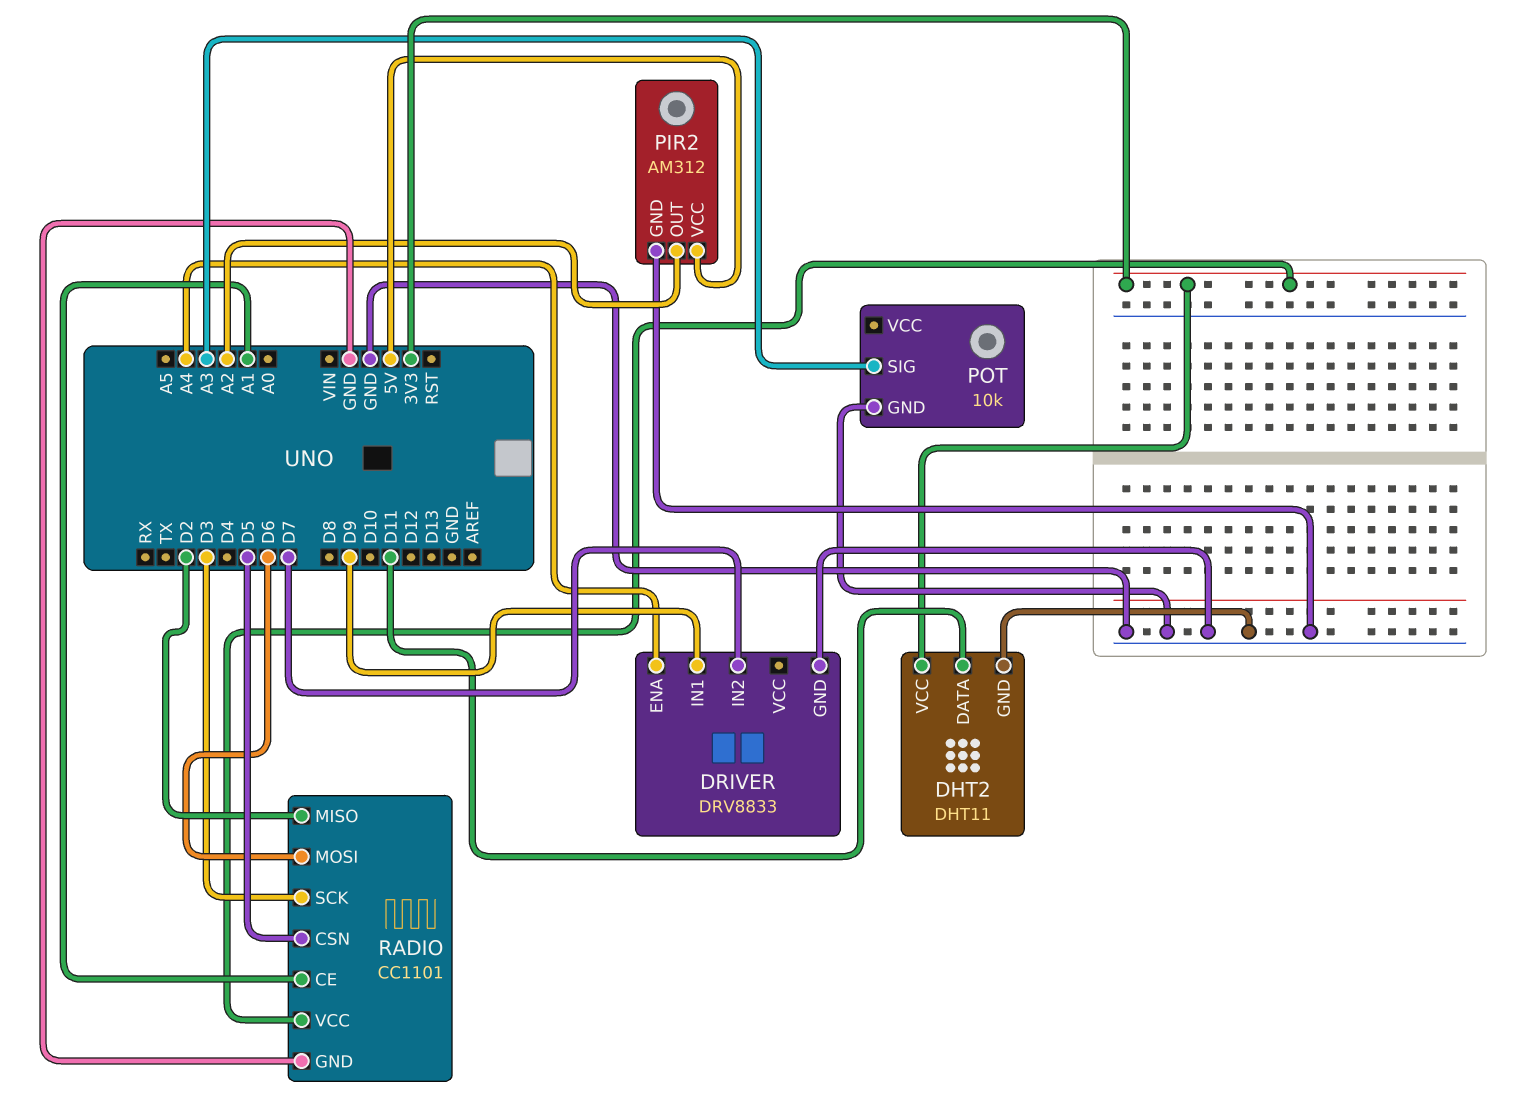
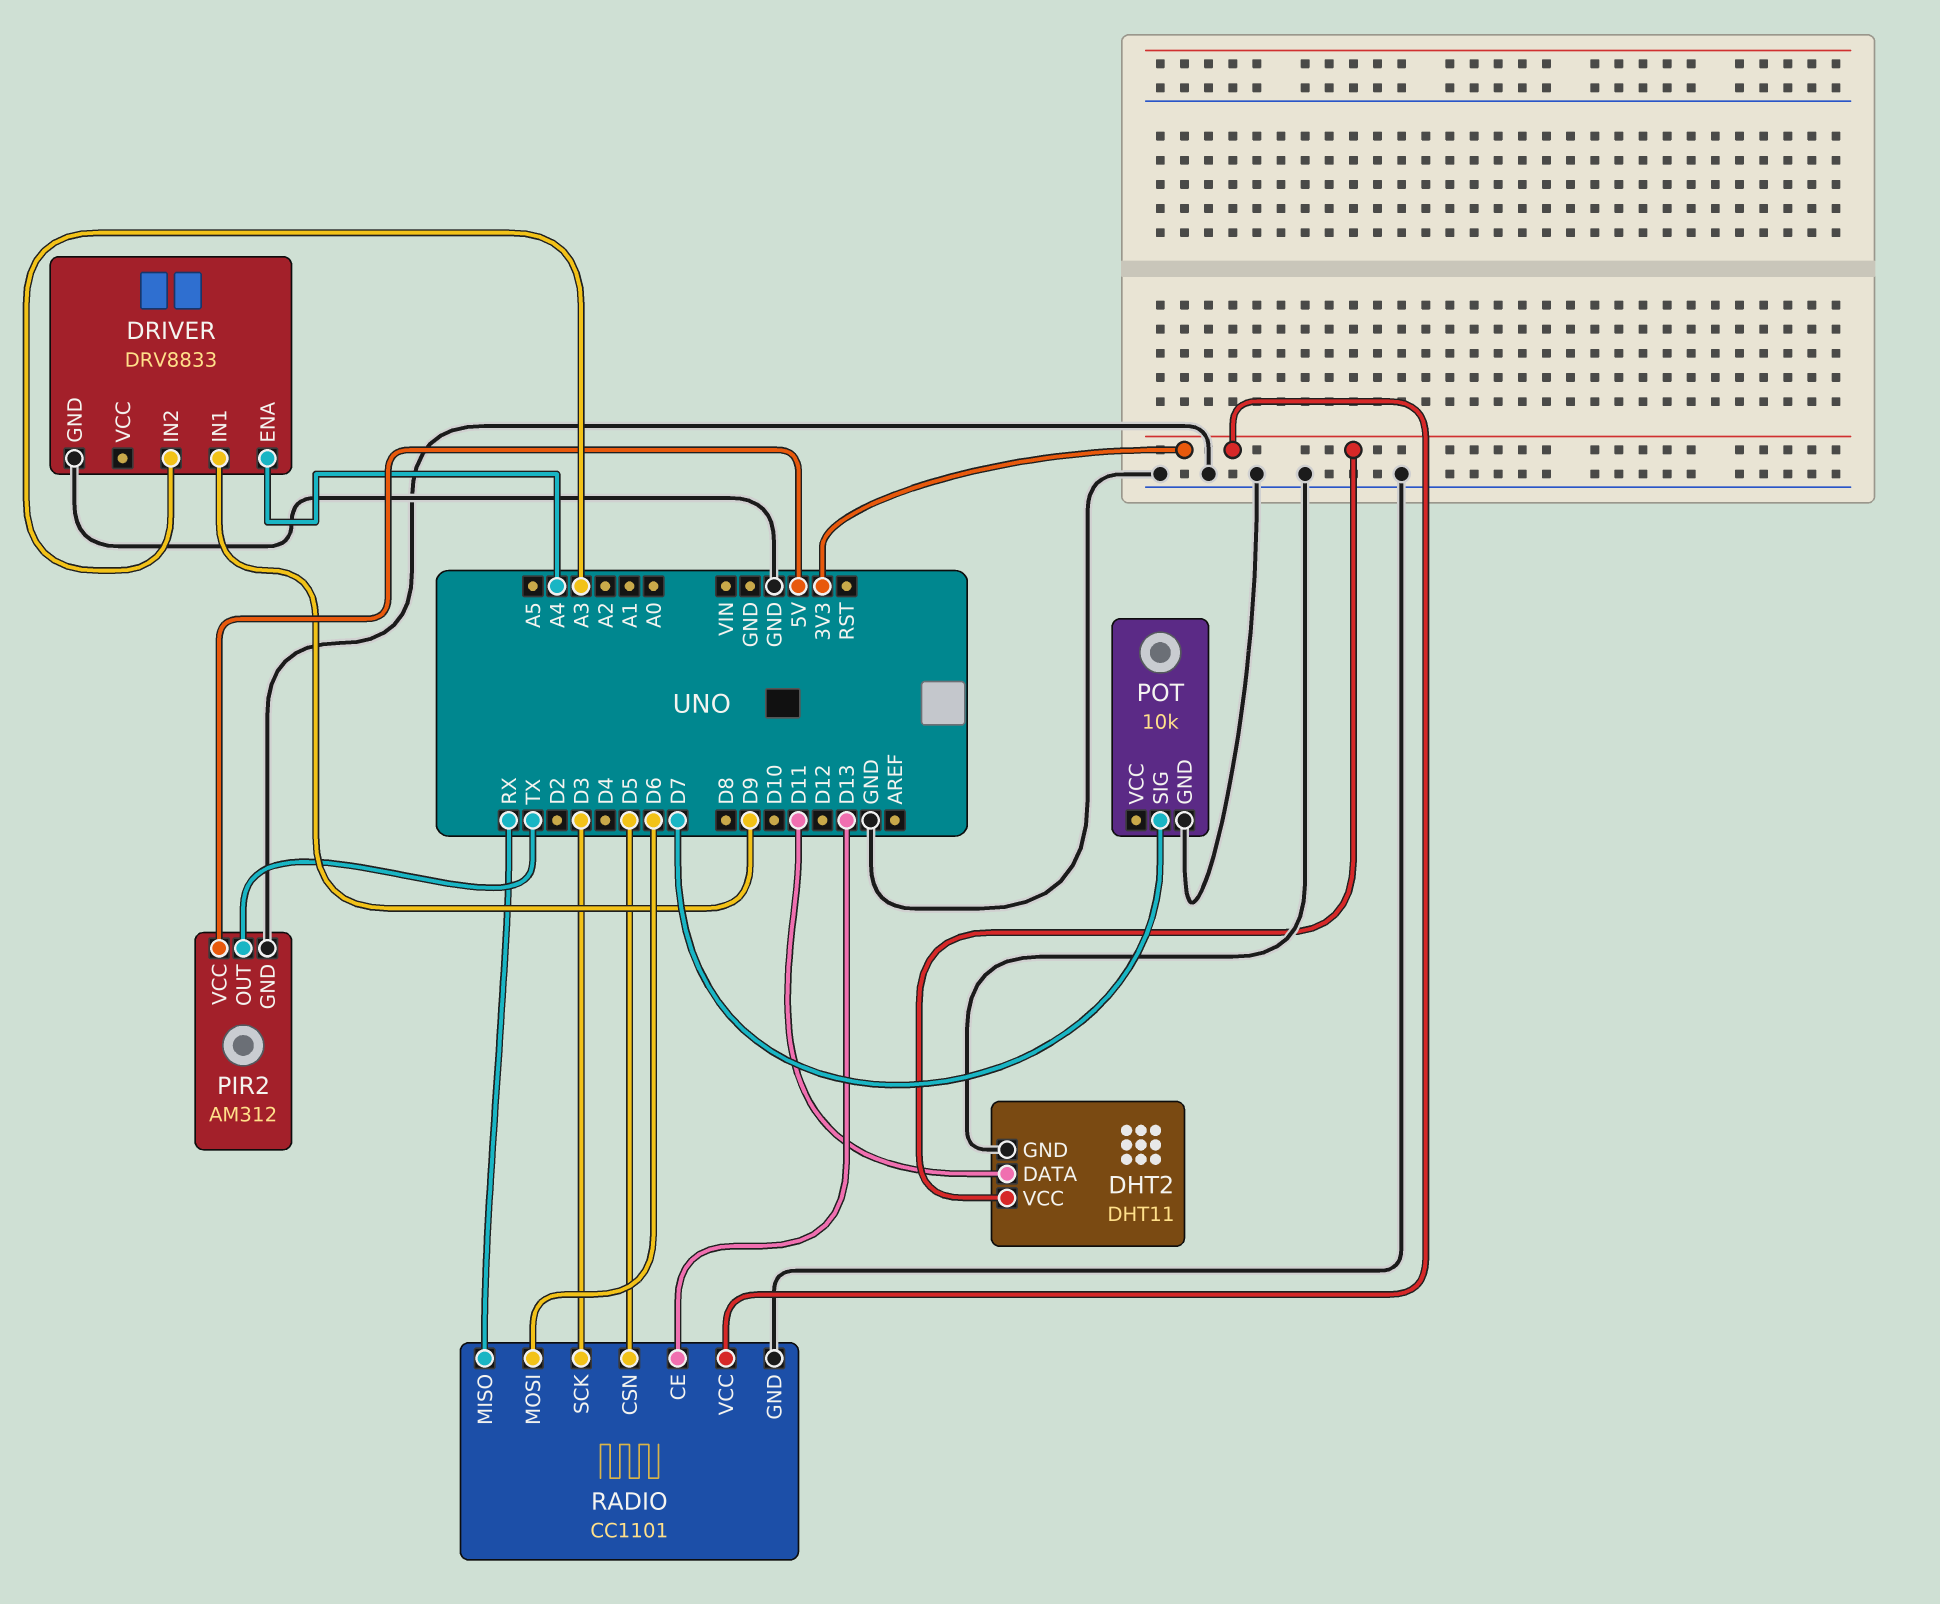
DRIVER pin IN2: D7 -> A3
PIR2 pin OUT: A2 -> TX
POT pin SIG: A3 -> D7
RADIO pin CE: A1 -> D13
RADIO pin MISO: D2 -> RX

